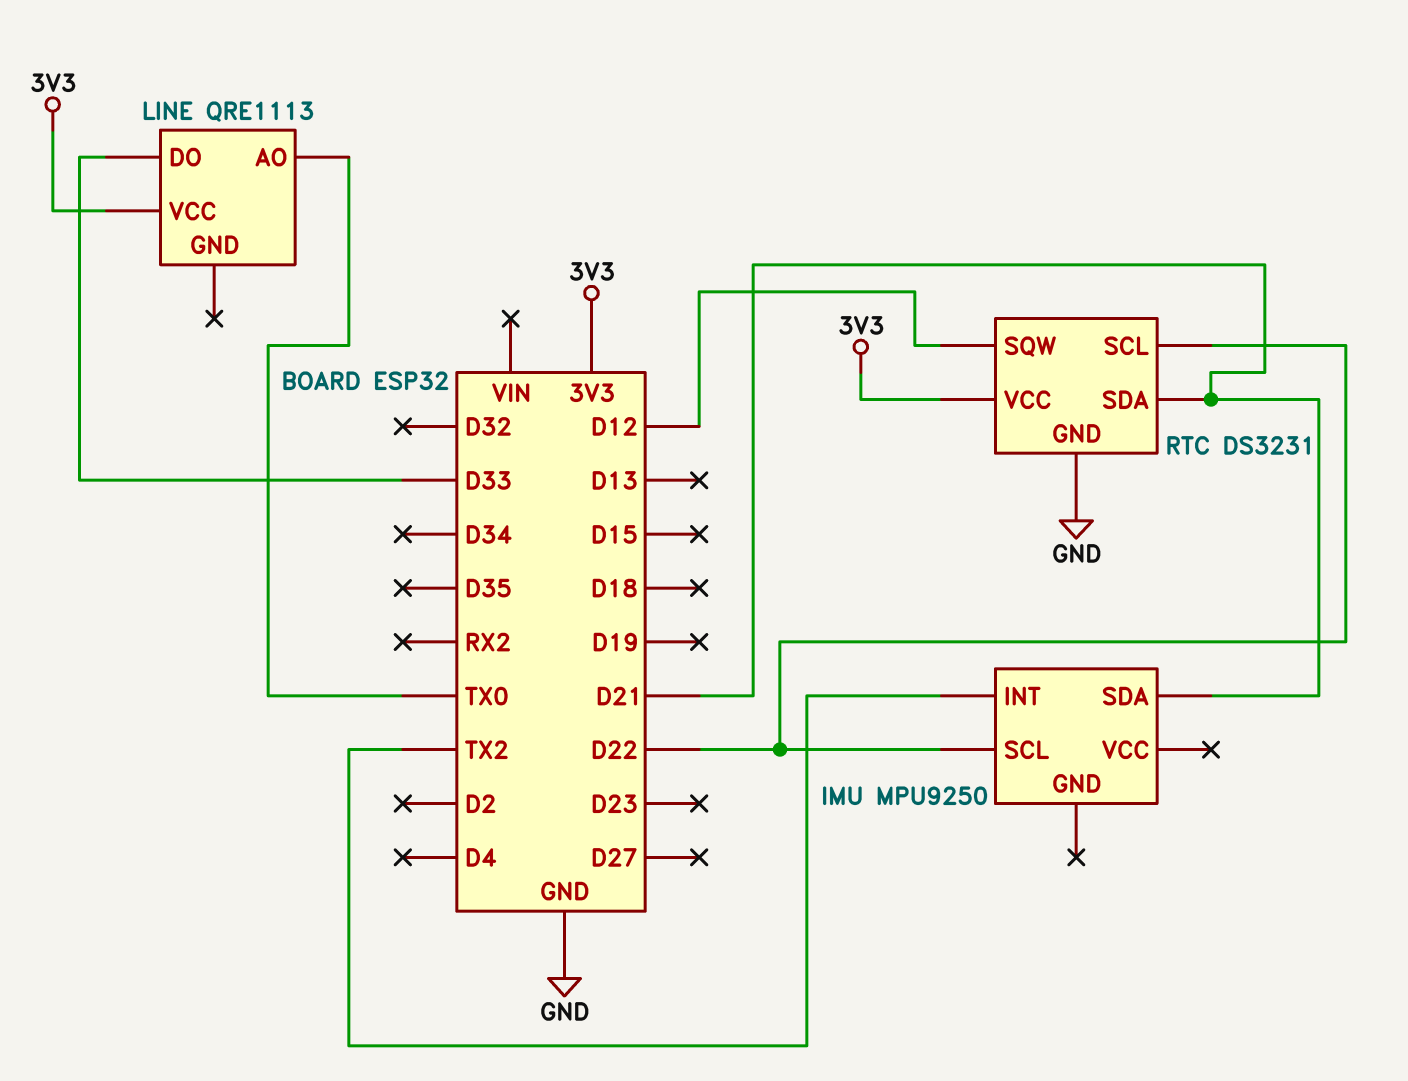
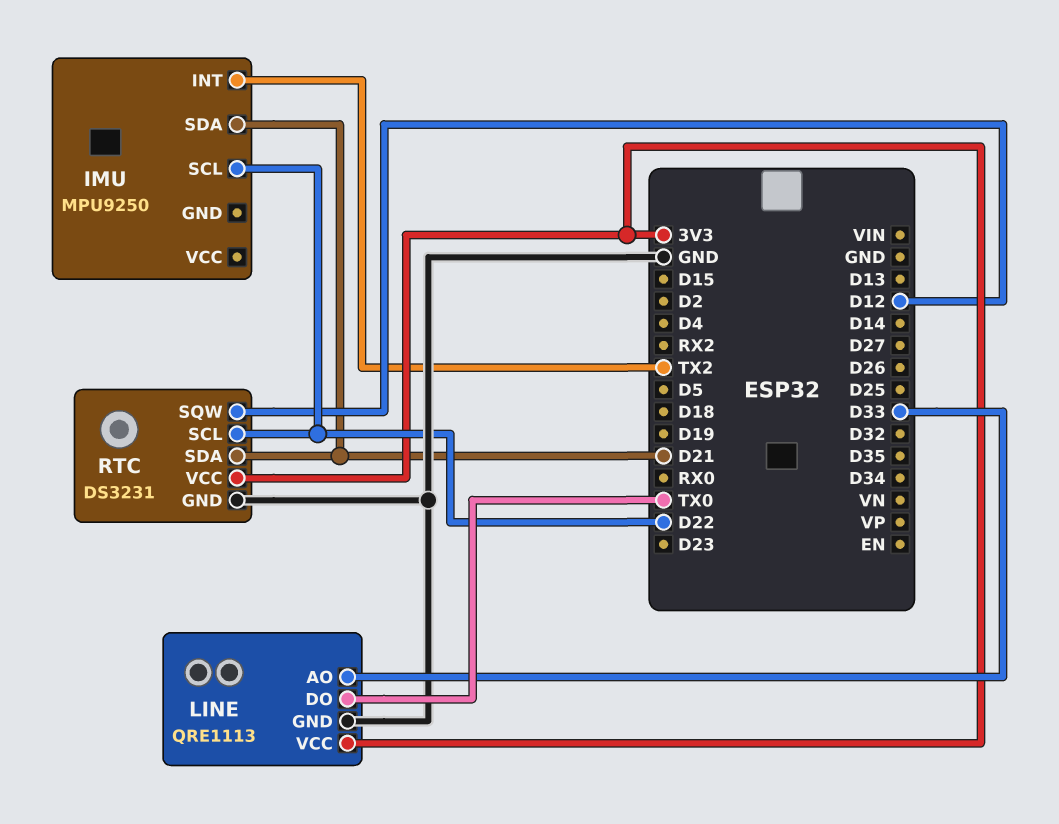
LINE pin AO: TX0 -> D33
LINE pin DO: D33 -> TX0
LINE pin GND: none -> GND

